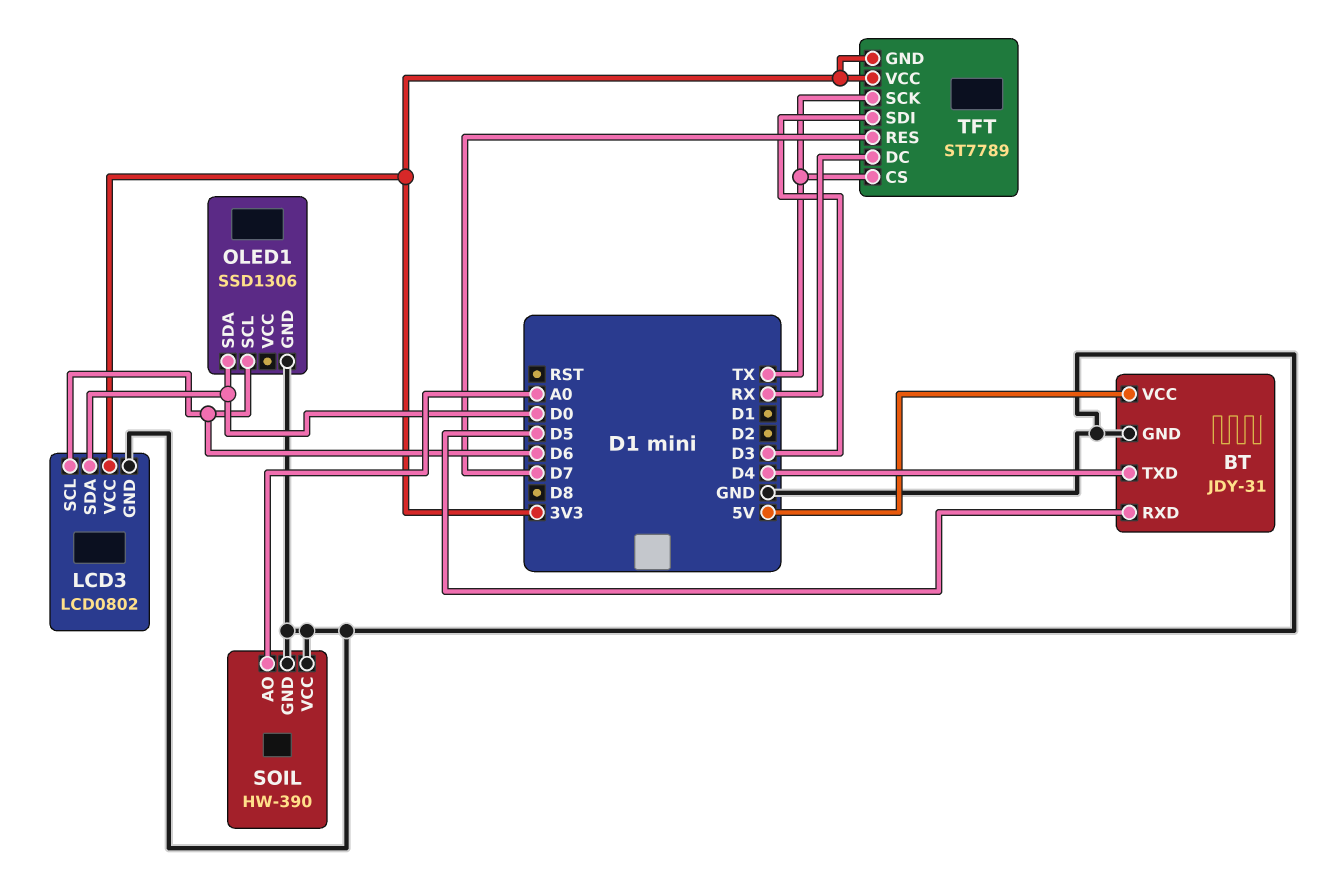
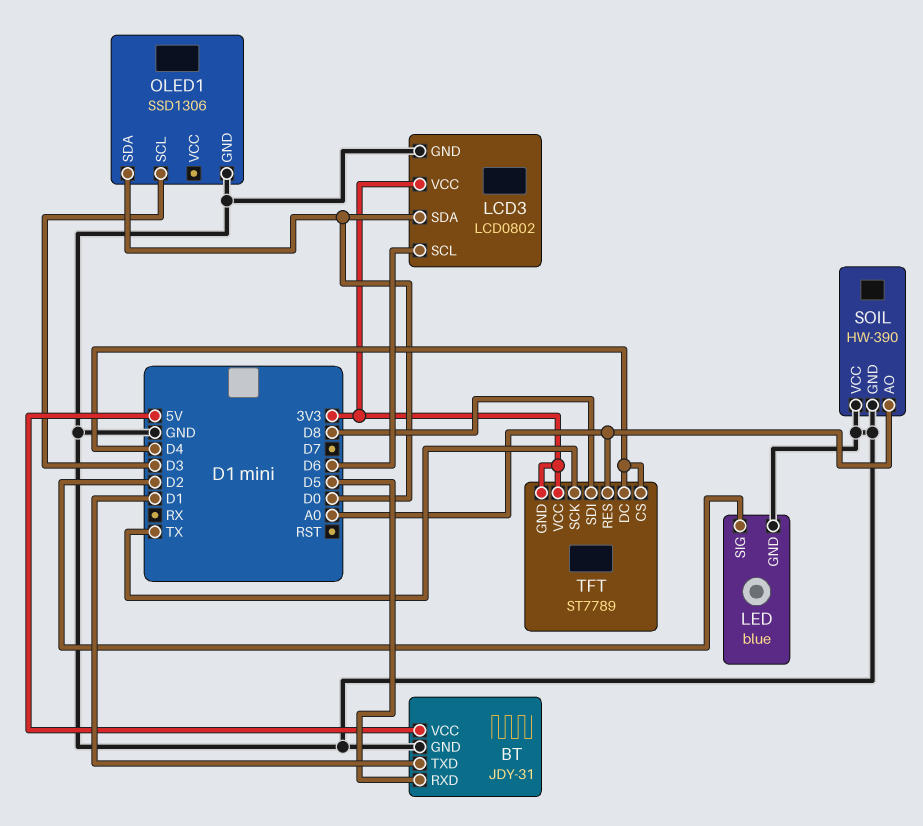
BT pin TXD: D4 -> D1
LED: none -> blue
LED pin GND: none -> GND
LED pin SIG: none -> D2
OLED1 pin SCL: D6 -> D3
TFT pin CS: TX -> D4
TFT pin DC: RX -> D4
TFT pin RES: D7 -> A0
TFT pin SDI: D3 -> D8

